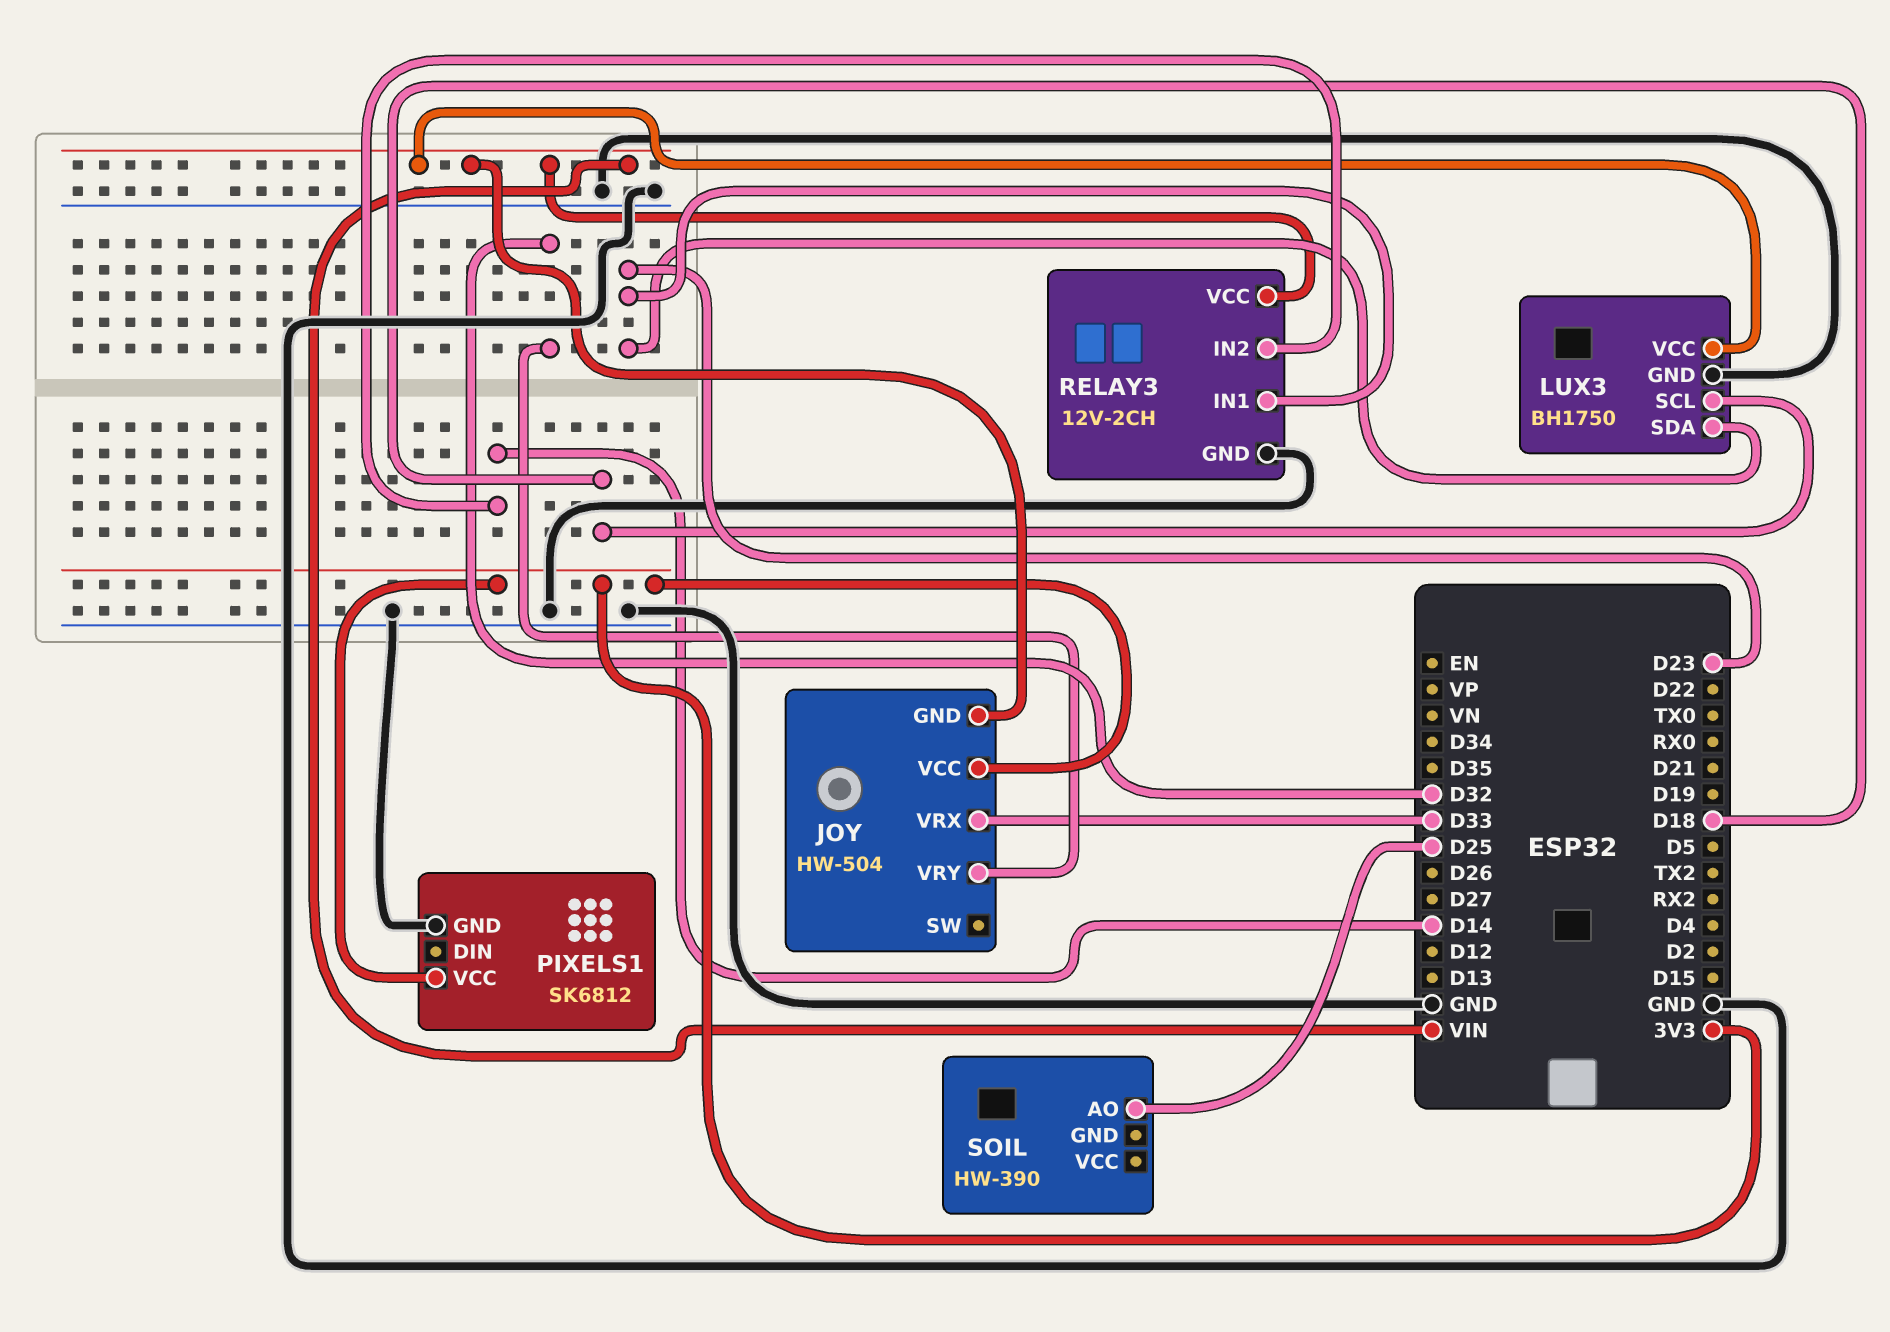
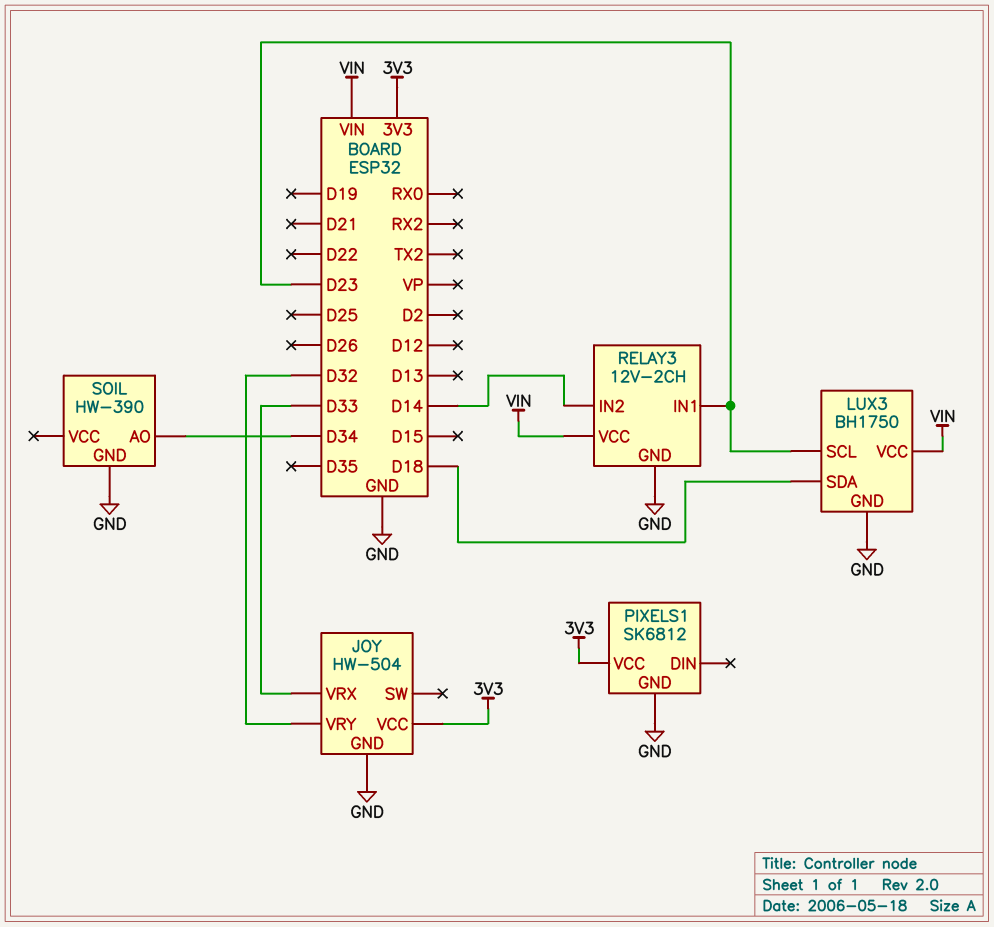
JOY pin GND: VIN -> GND
LUX3 pin SCL: D18 -> D23
LUX3 pin SDA: D23 -> D18
SOIL pin AO: D25 -> D34
SOIL pin GND: none -> GND

